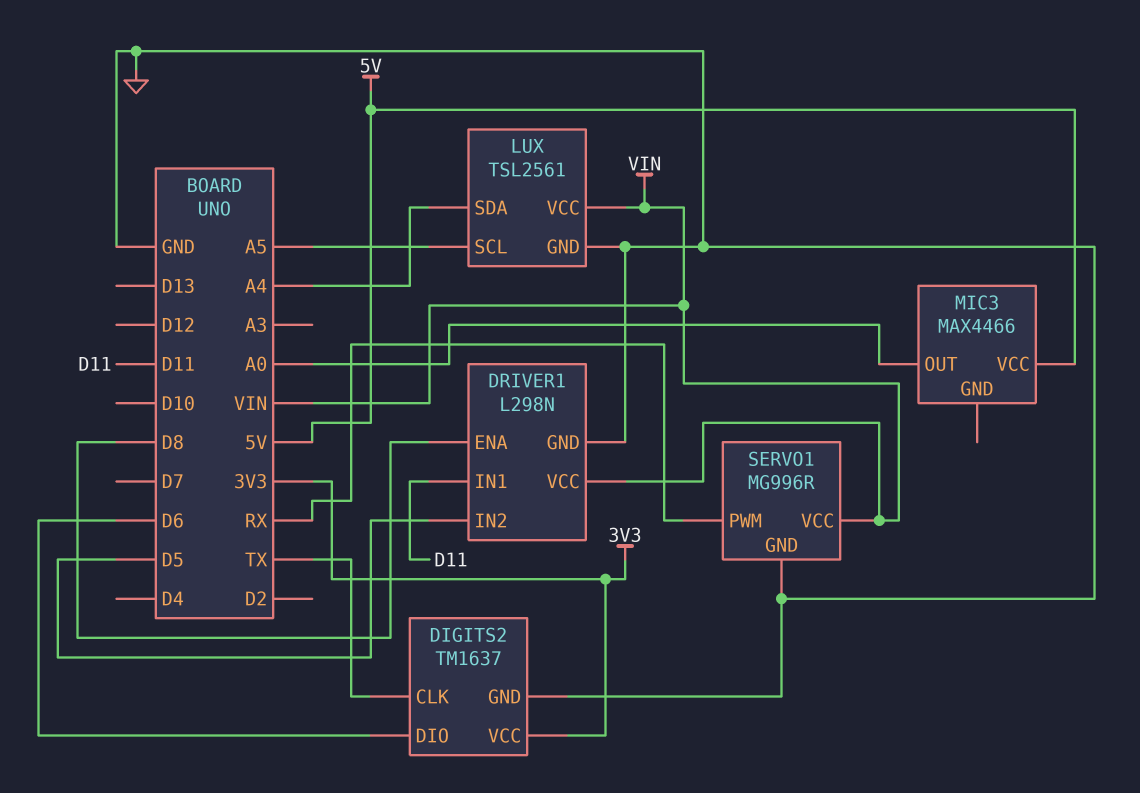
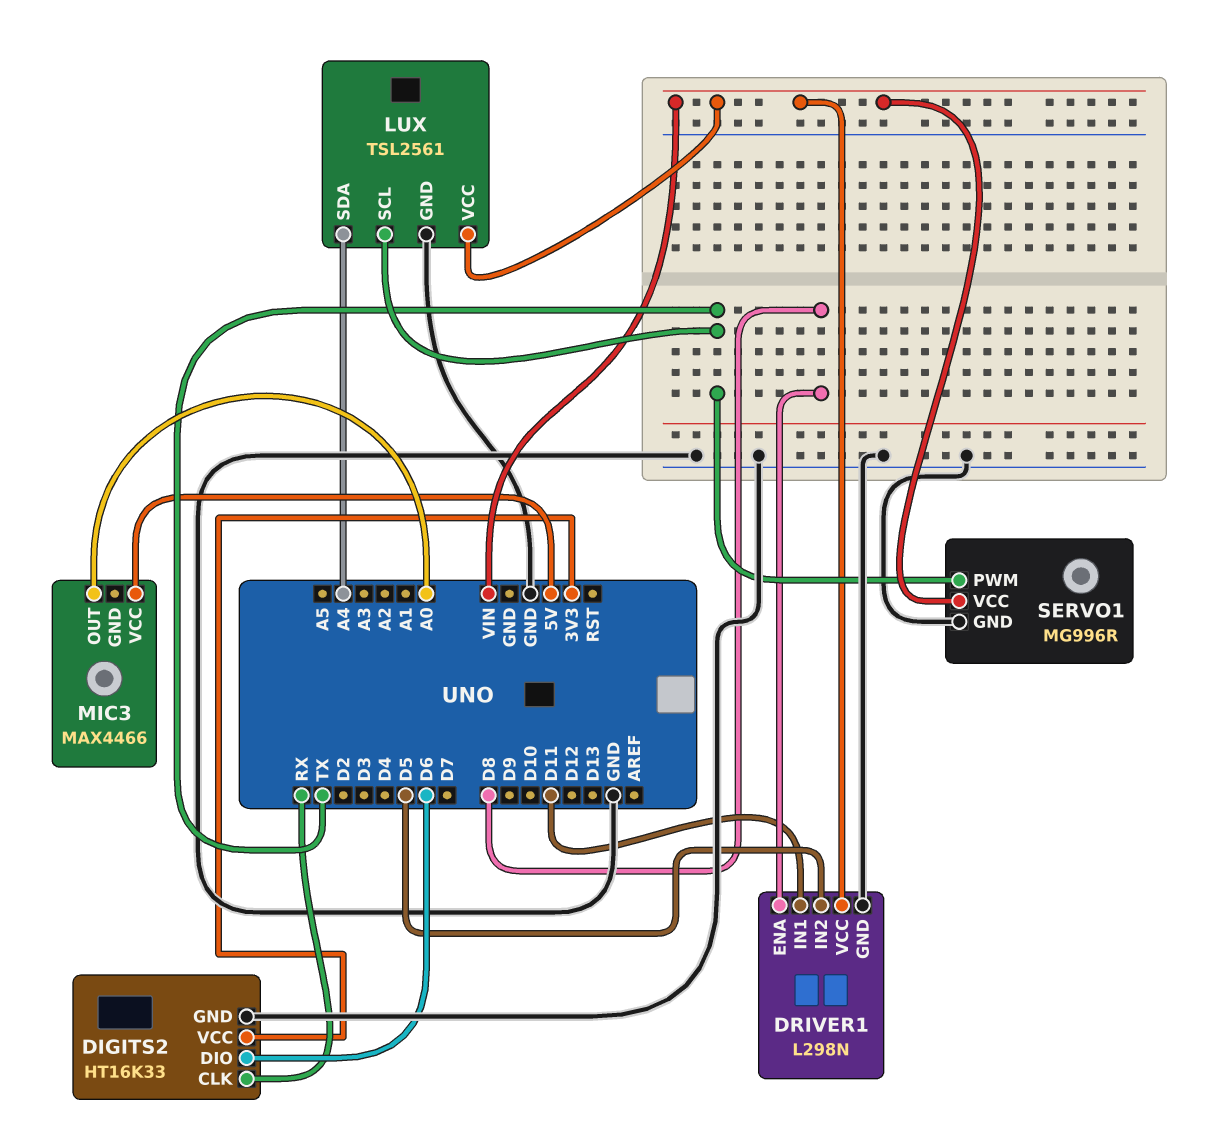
DIGITS2: TM1637 -> HT16K33
DIGITS2 pin CLK: TX -> RX
LUX pin SCL: A5 -> TX
SERVO1 pin PWM: RX -> TX

